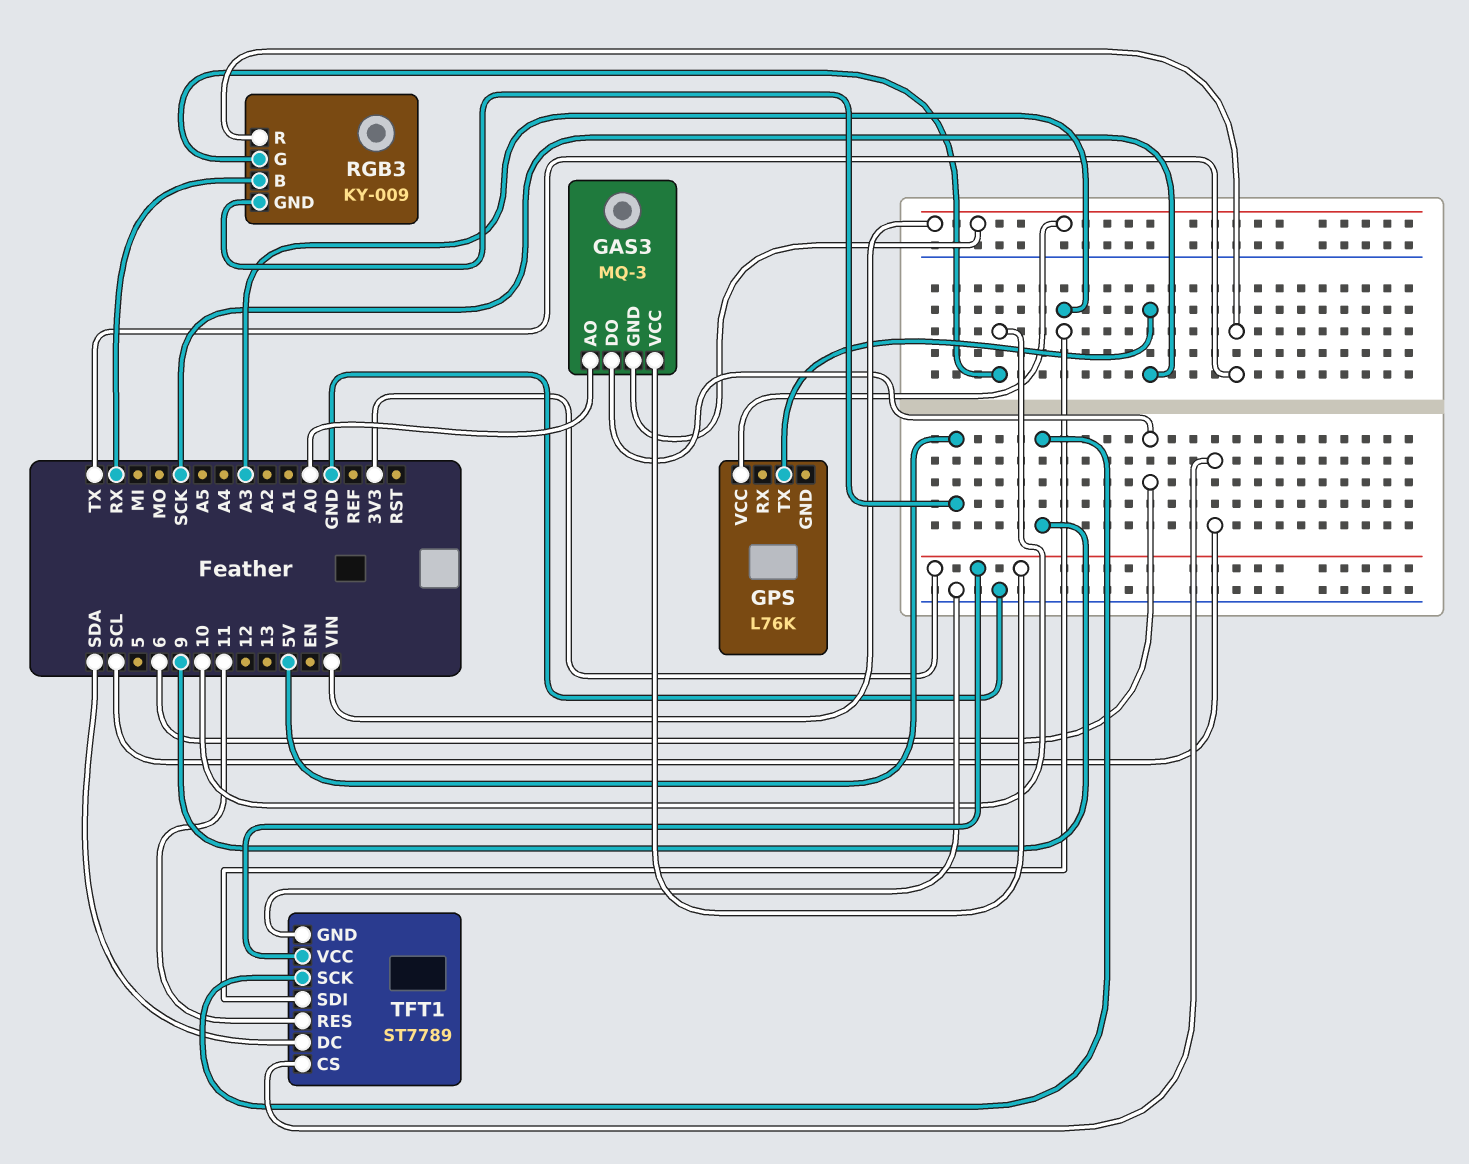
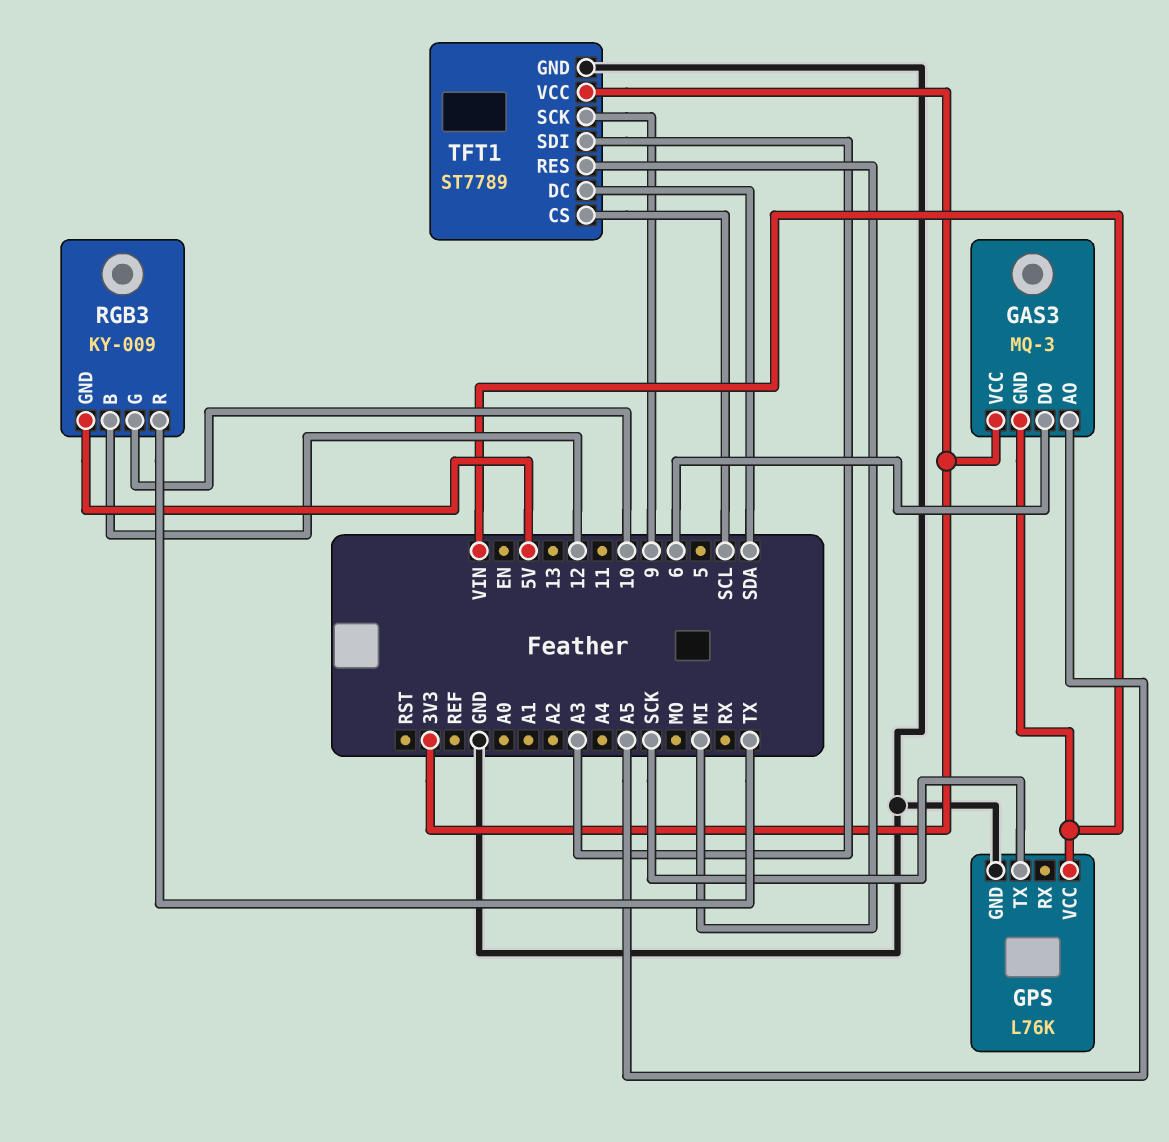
GAS3 pin AO: A0 -> A5
GPS pin GND: none -> GND
RGB3 pin B: RX -> 12
TFT1 pin RES: 11 -> MI

